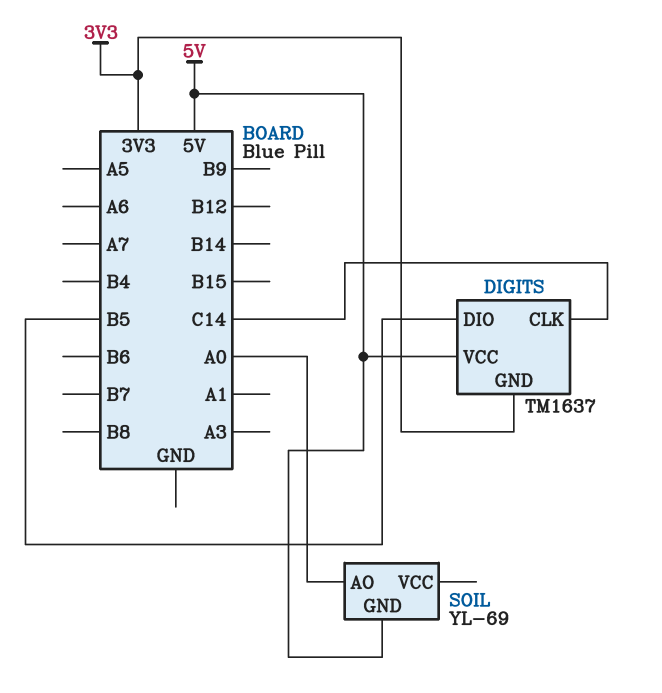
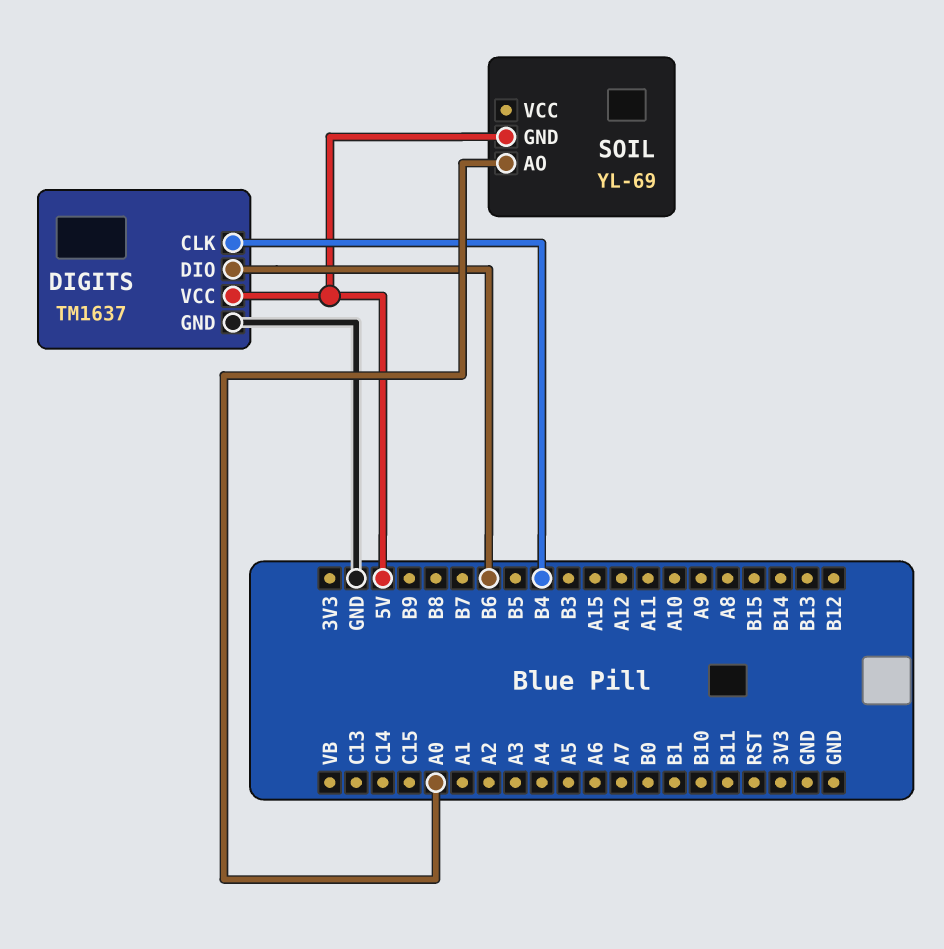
DIGITS pin CLK: C14 -> B4
DIGITS pin DIO: B5 -> B6
DIGITS pin GND: 3V3 -> GND

